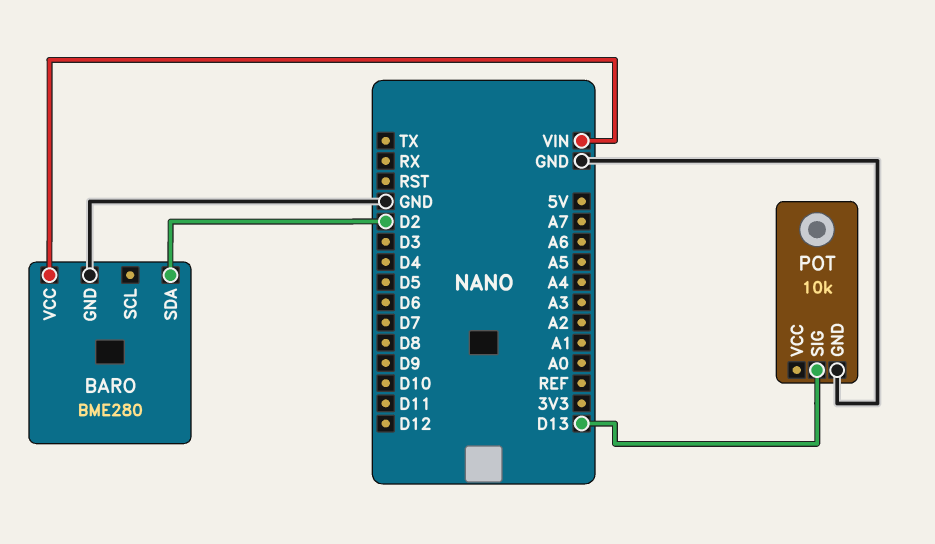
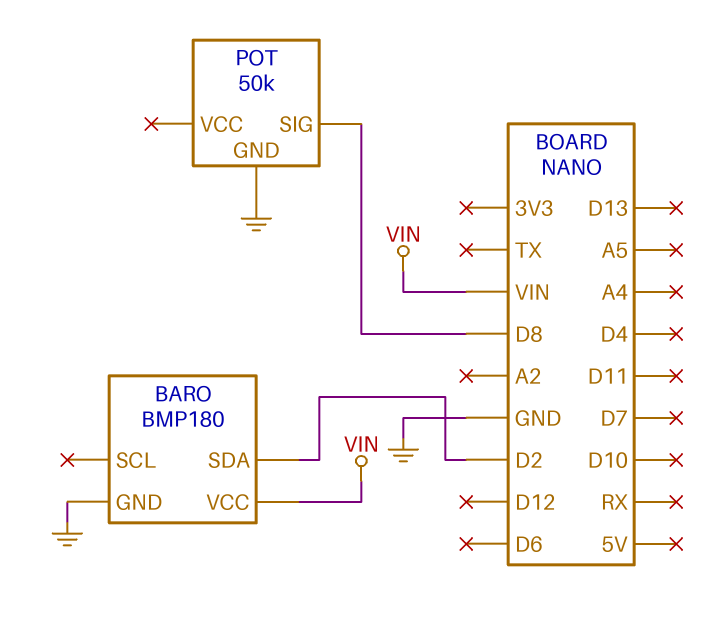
BARO: BME280 -> BMP180
POT: 10k -> 50k
POT pin SIG: D13 -> D8

